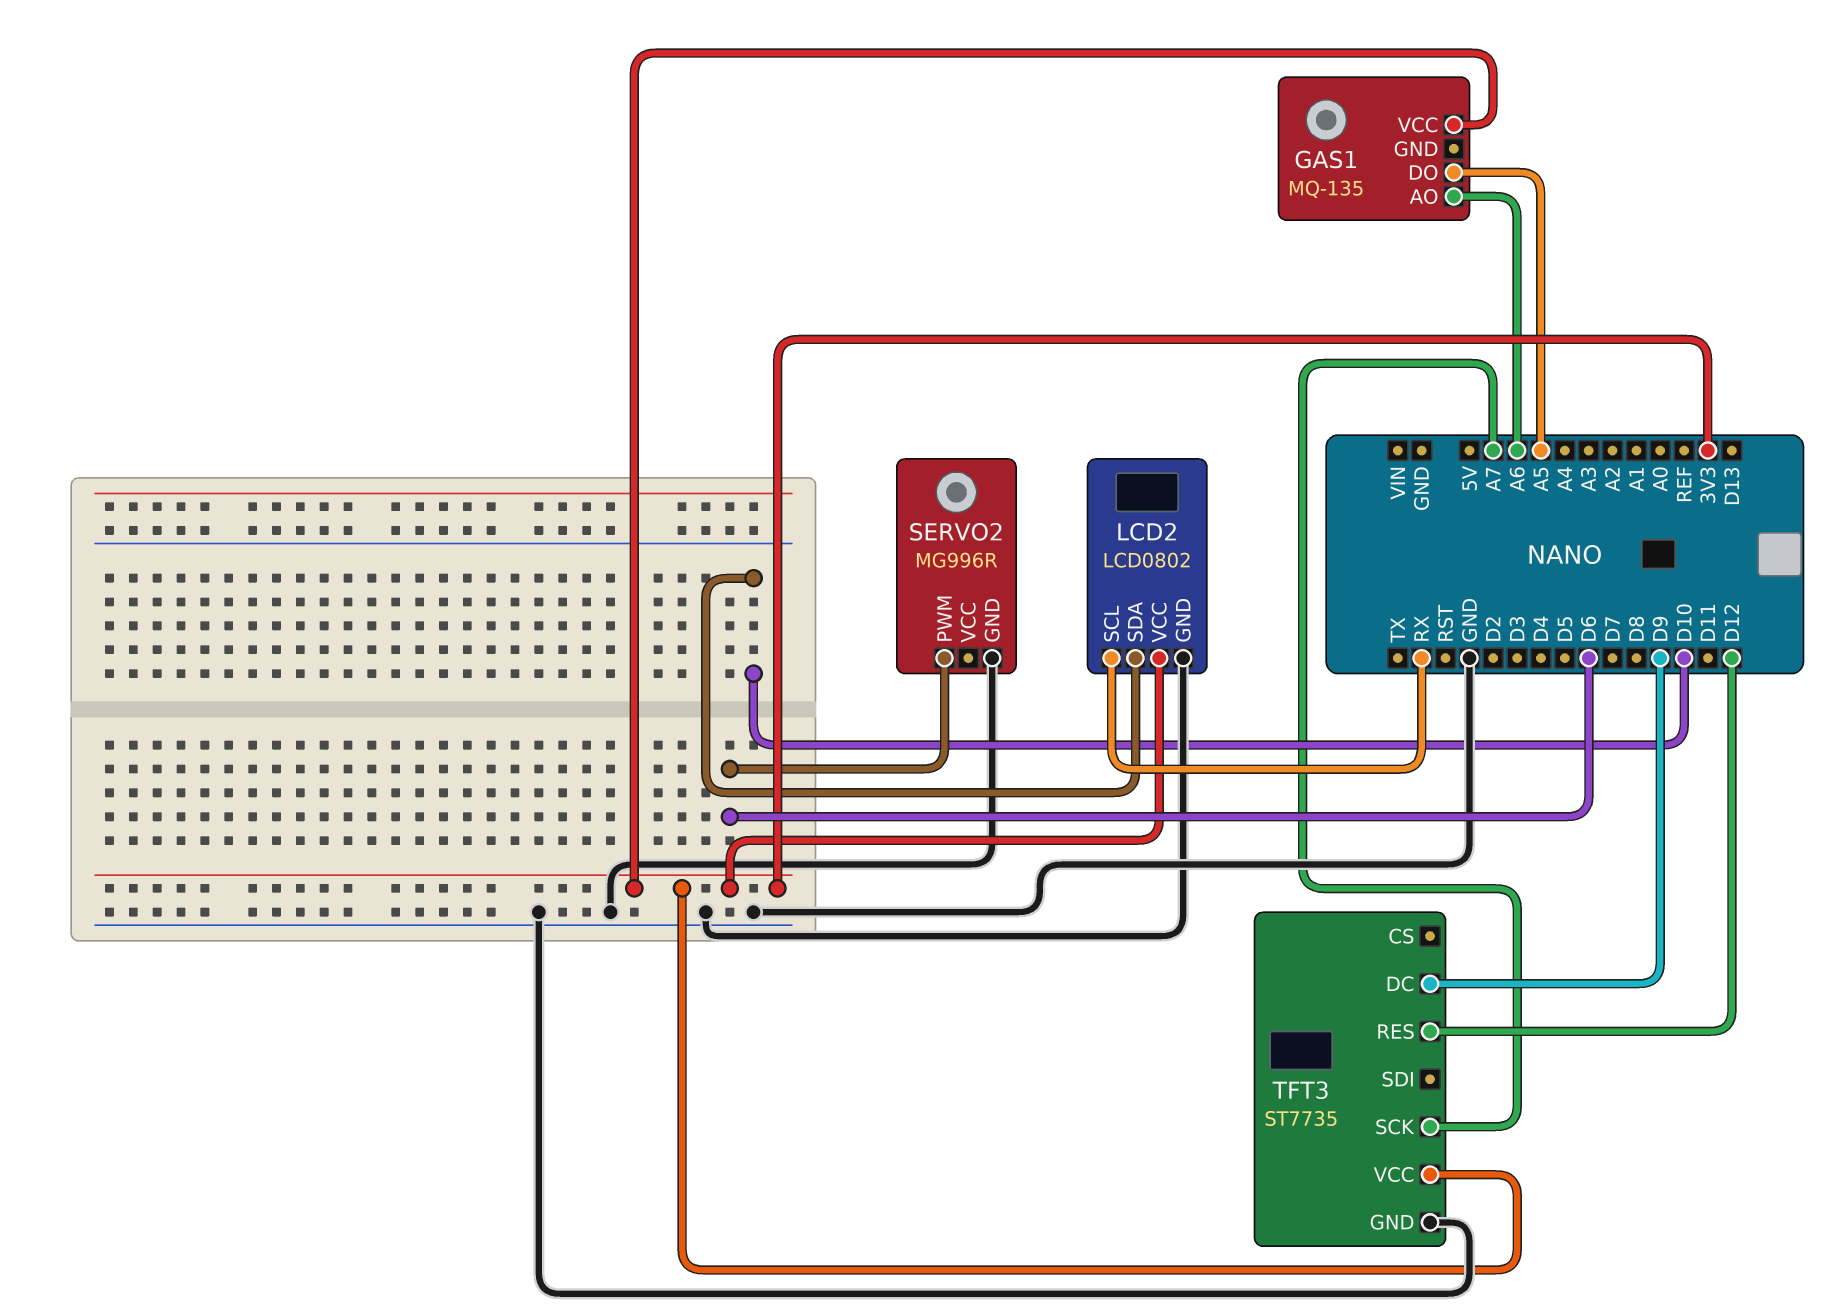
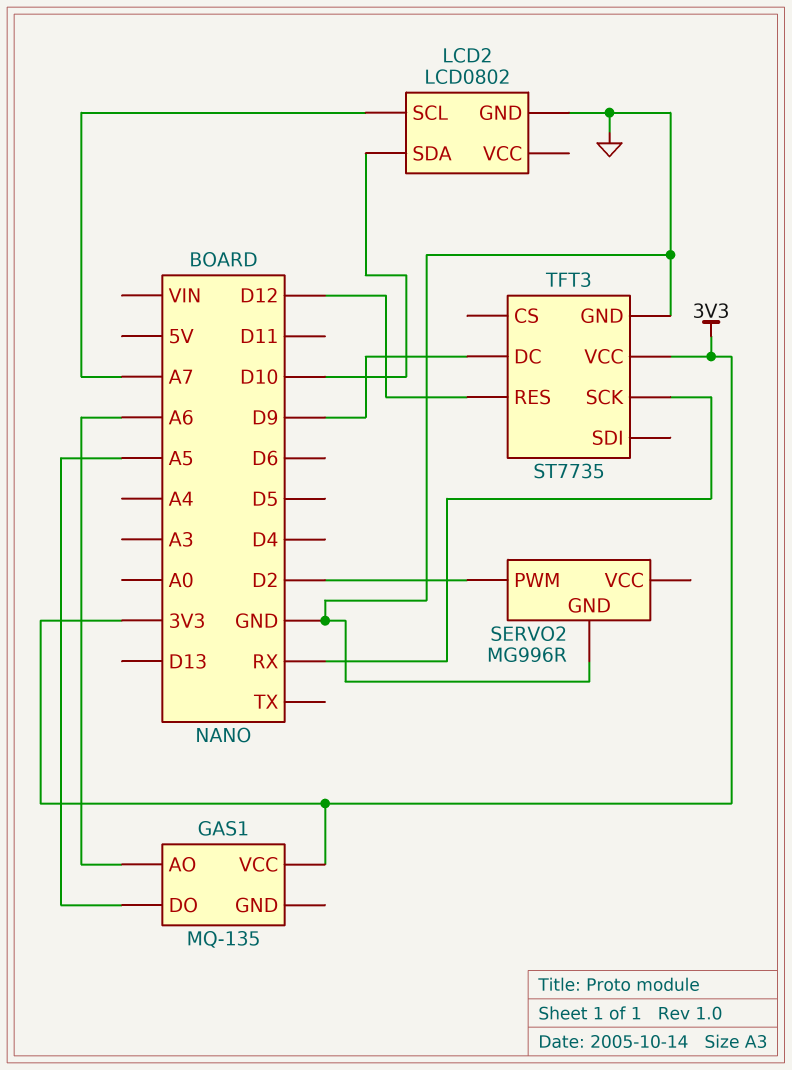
LCD2 pin SCL: RX -> A7
LCD2 pin VCC: 3V3 -> none
SERVO2 pin PWM: D6 -> D2
TFT3 pin SCK: A7 -> RX

